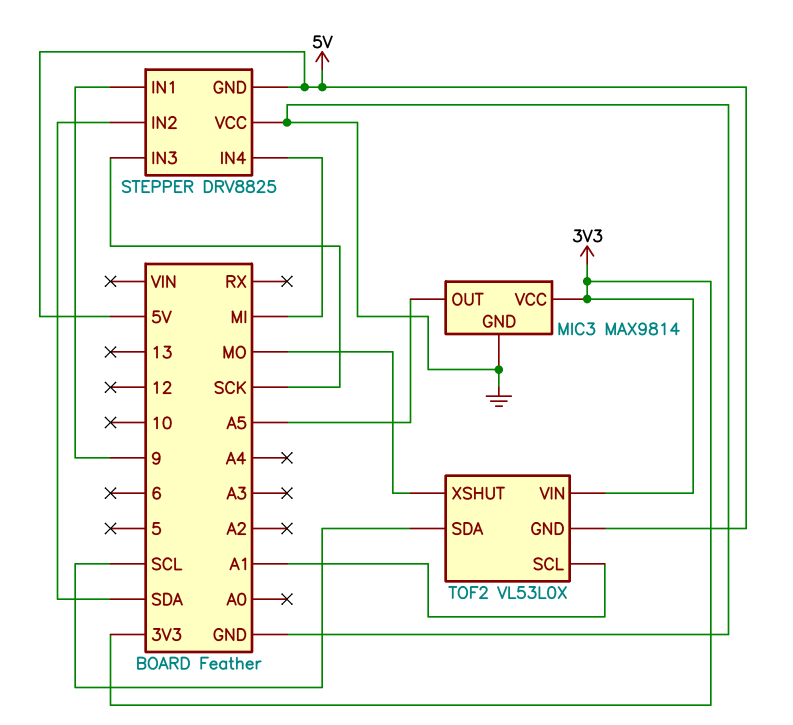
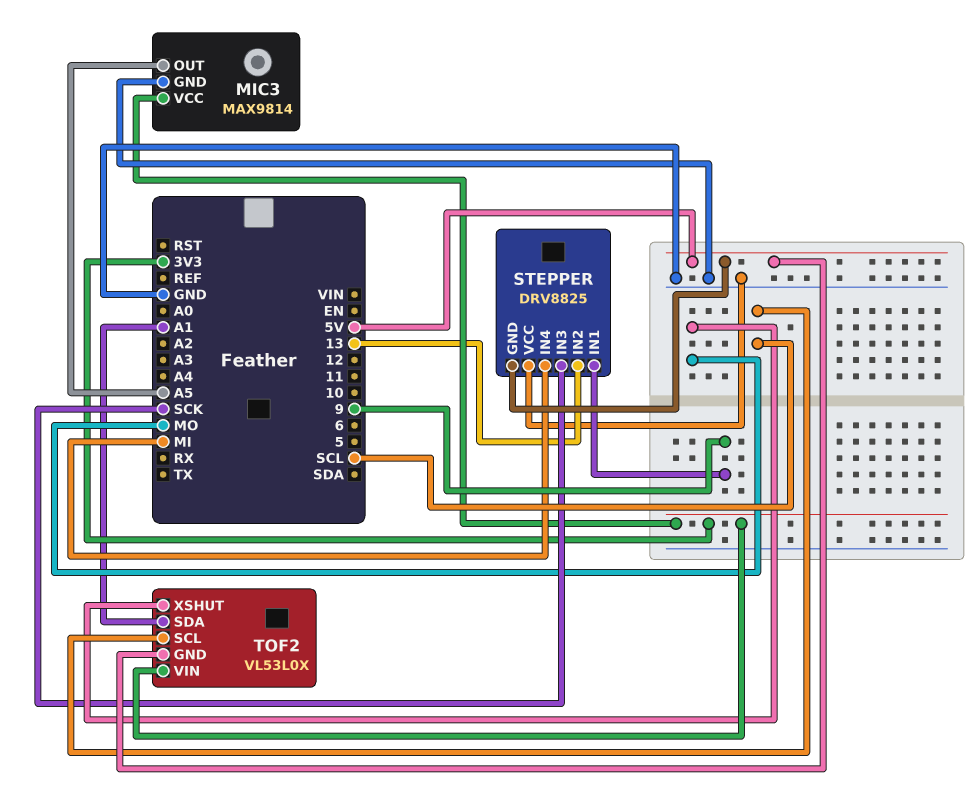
STEPPER pin IN2: SDA -> 13
TOF2 pin SCL: A1 -> SCL
TOF2 pin SDA: SCL -> A1

